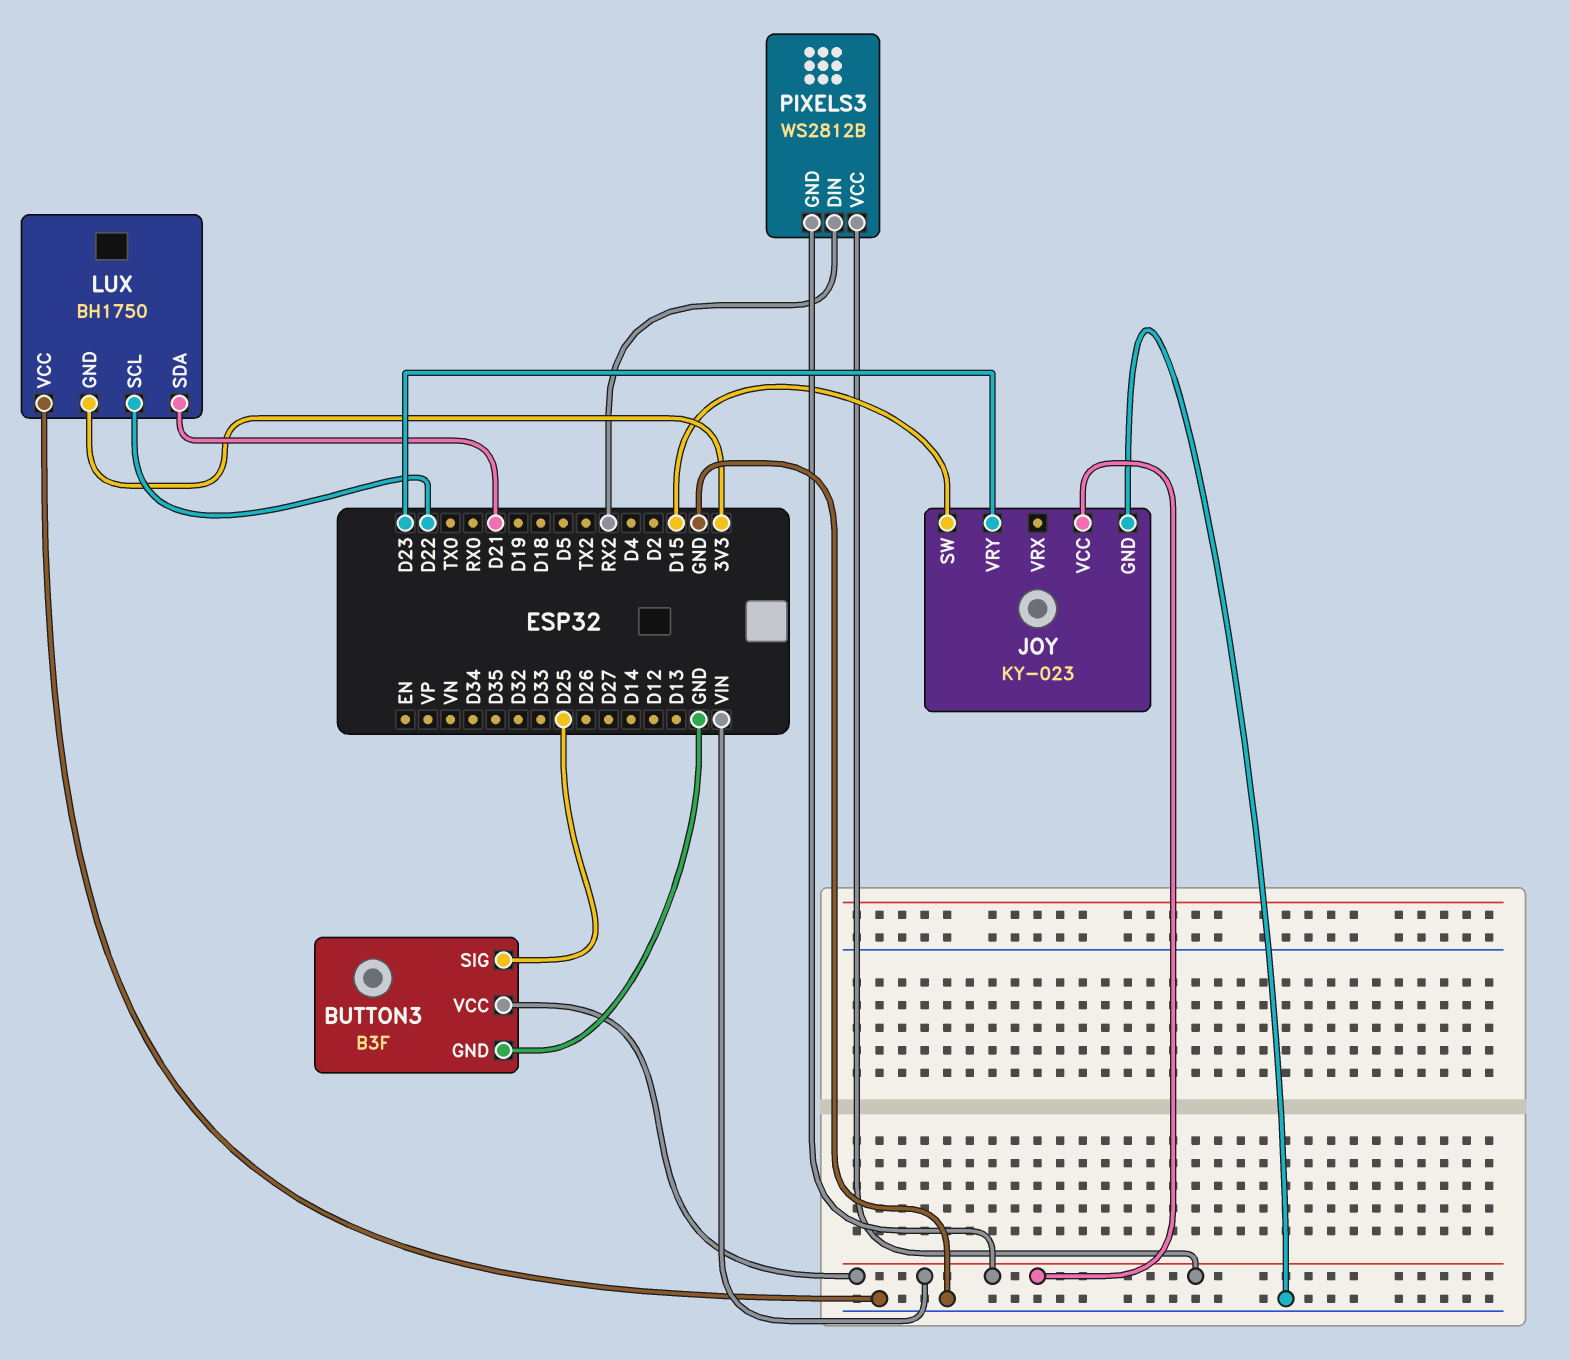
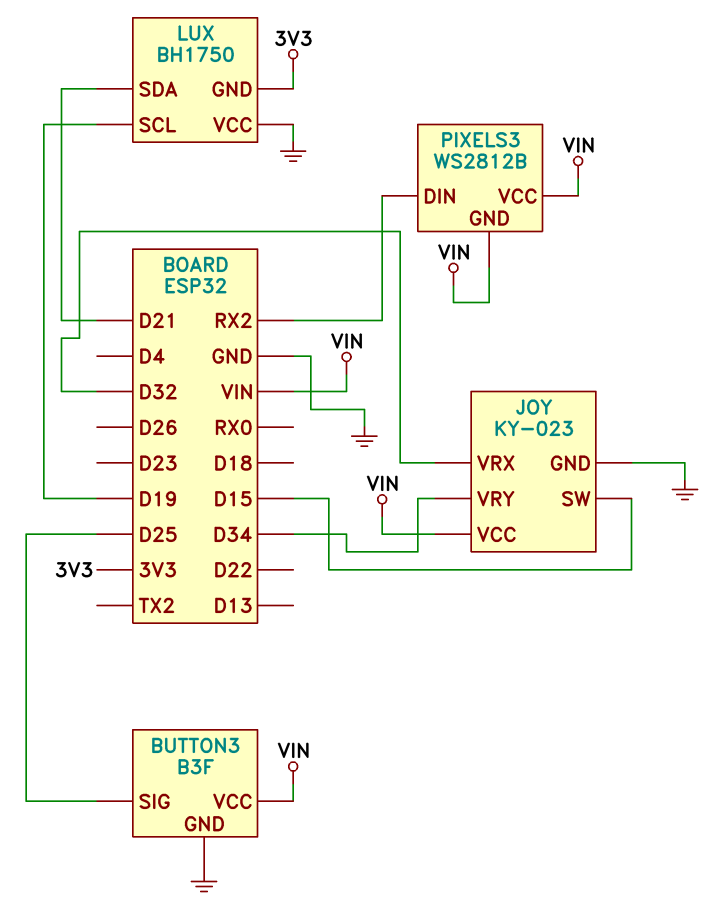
JOY pin VRX: none -> D32
JOY pin VRY: D23 -> D34
LUX pin SCL: D22 -> D19

